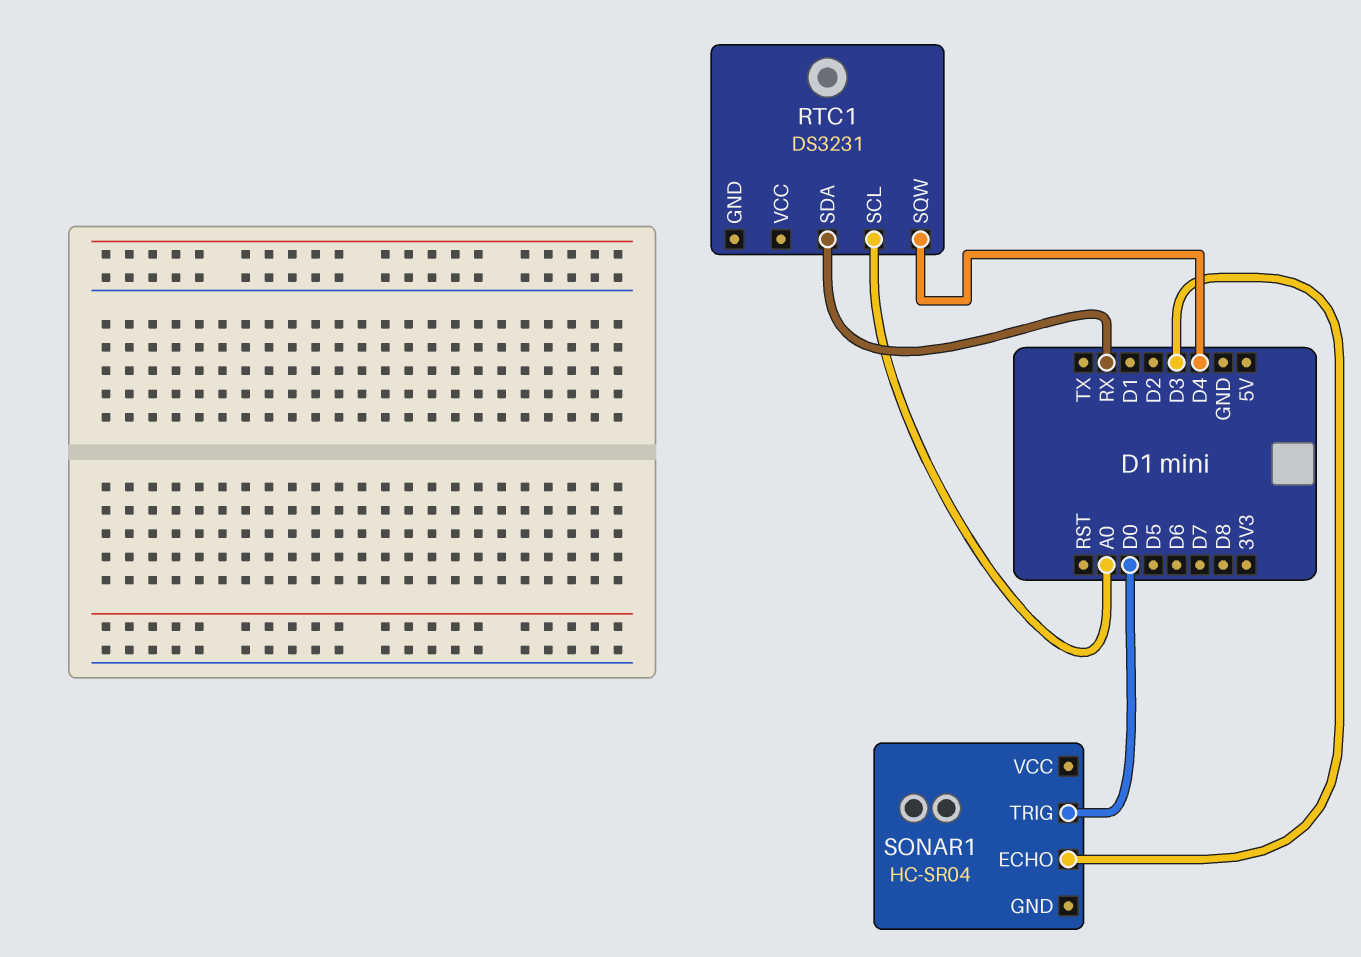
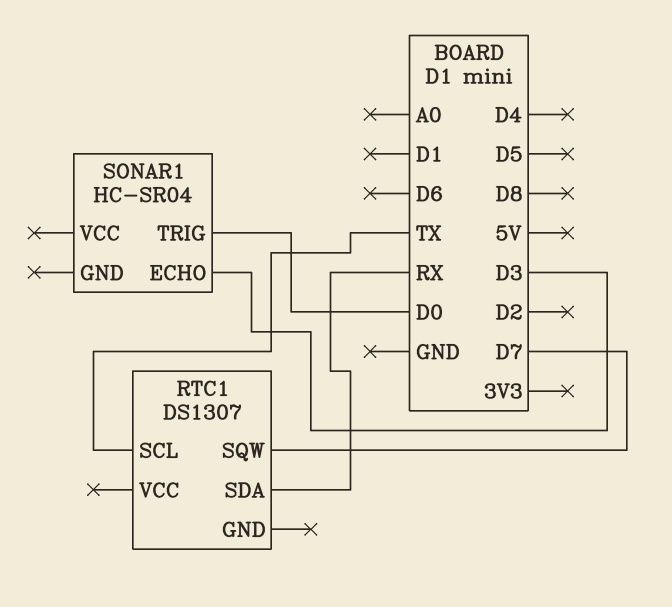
RTC1: DS3231 -> DS1307
RTC1 pin SCL: A0 -> TX
RTC1 pin SQW: D4 -> D7

